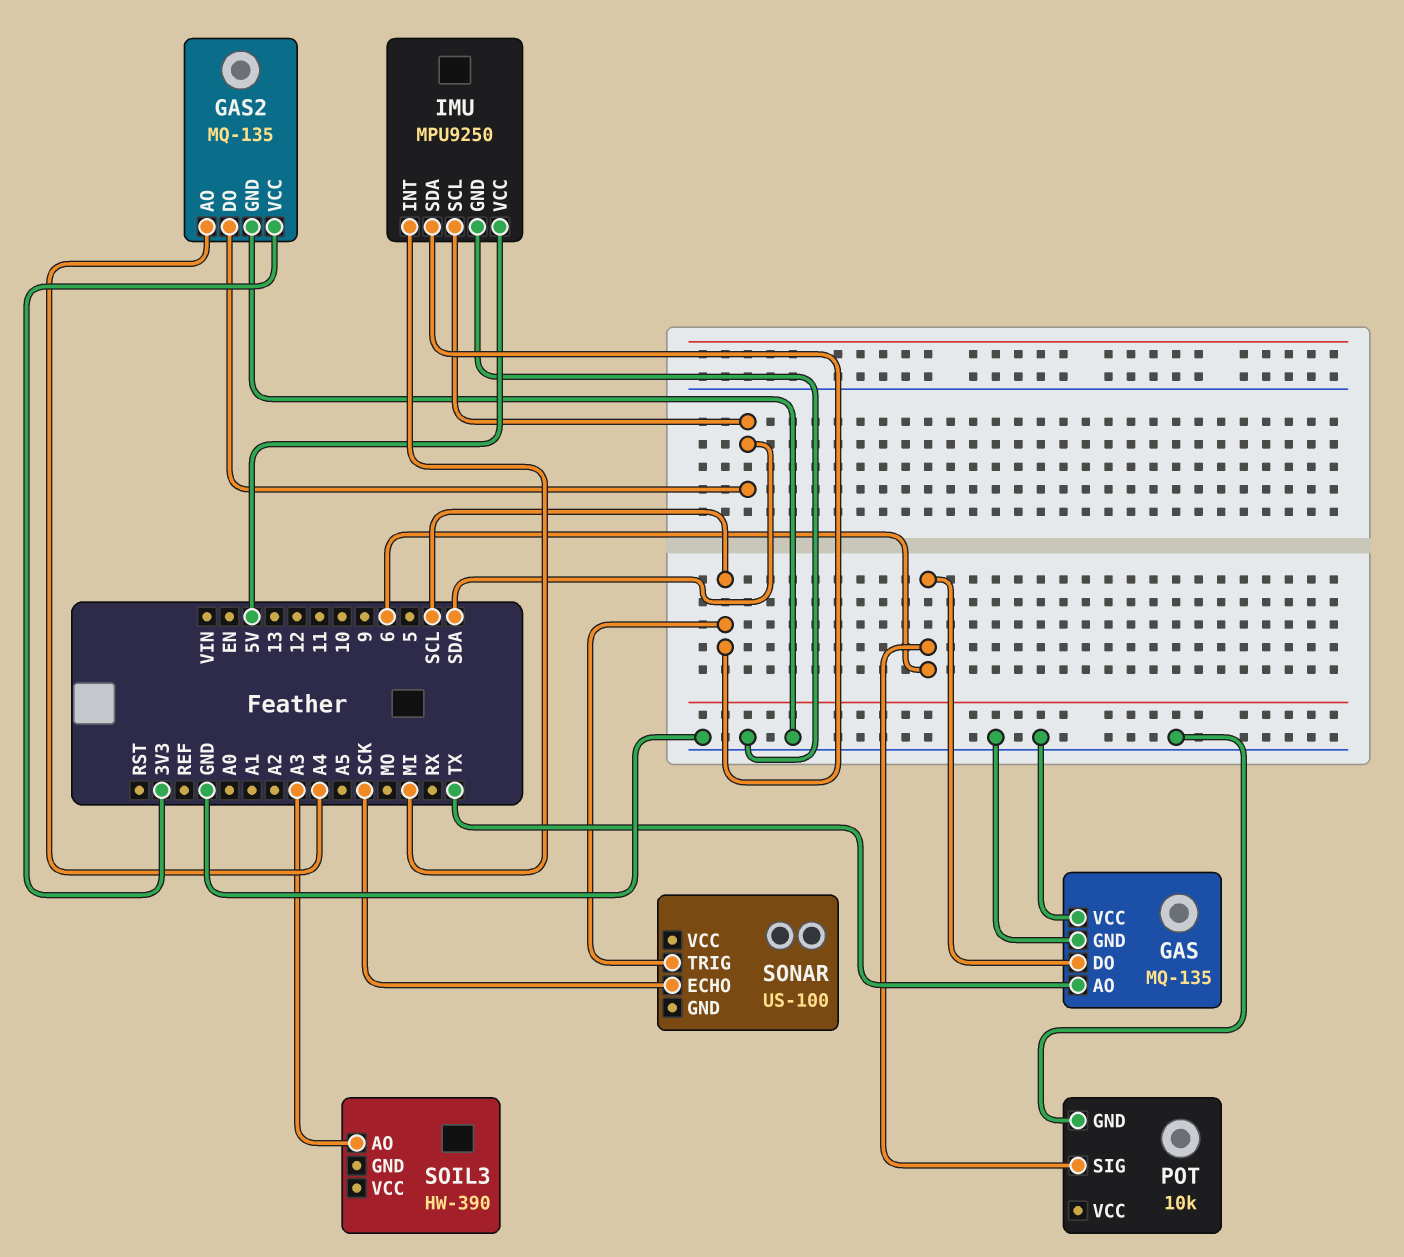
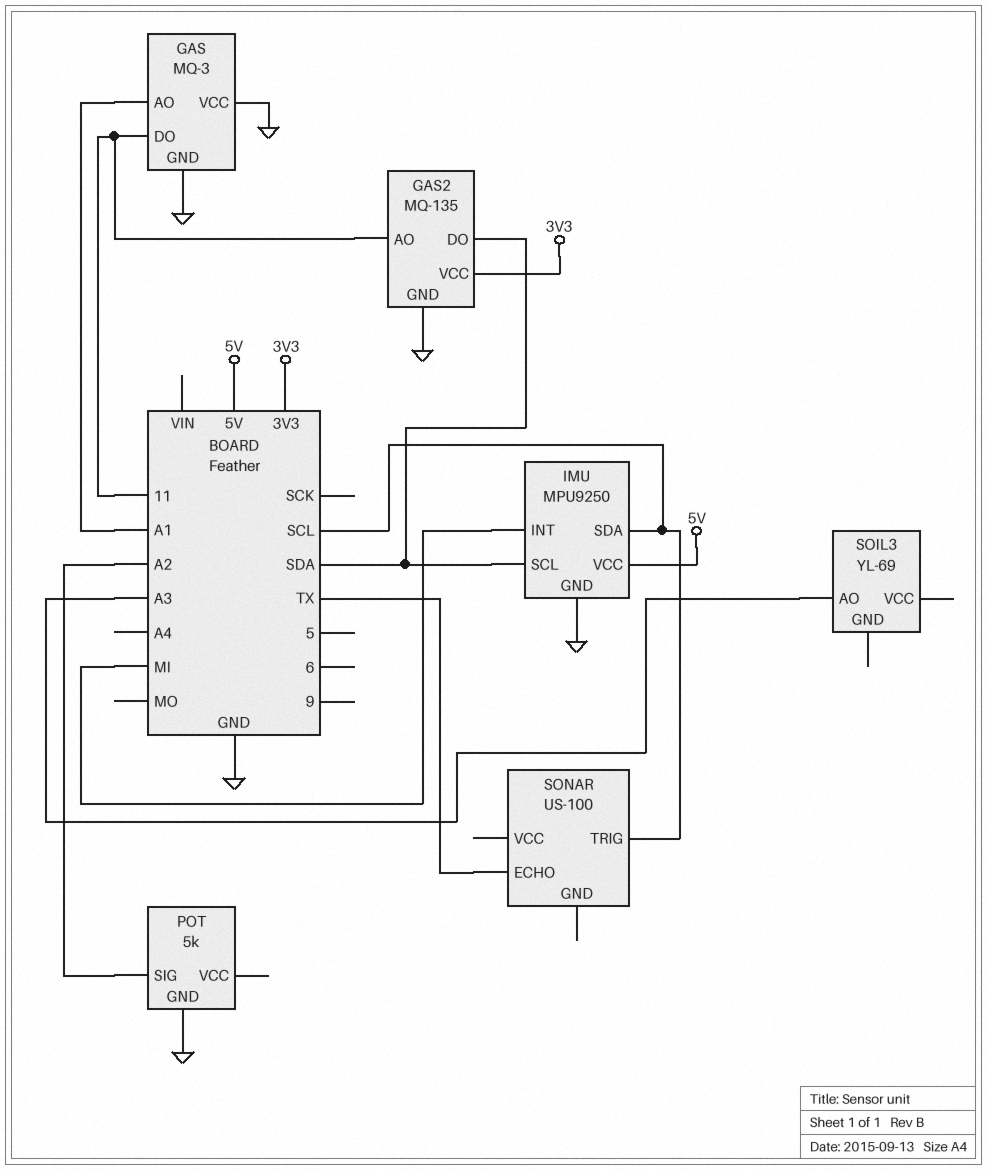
GAS: MQ-135 -> MQ-3
GAS pin AO: TX -> A1
GAS pin DO: 6 -> 11
GAS2 pin AO: A4 -> 11
POT: 10k -> 5k
POT pin SIG: 6 -> A2
SOIL3: HW-390 -> YL-69
SONAR pin ECHO: SCK -> TX

